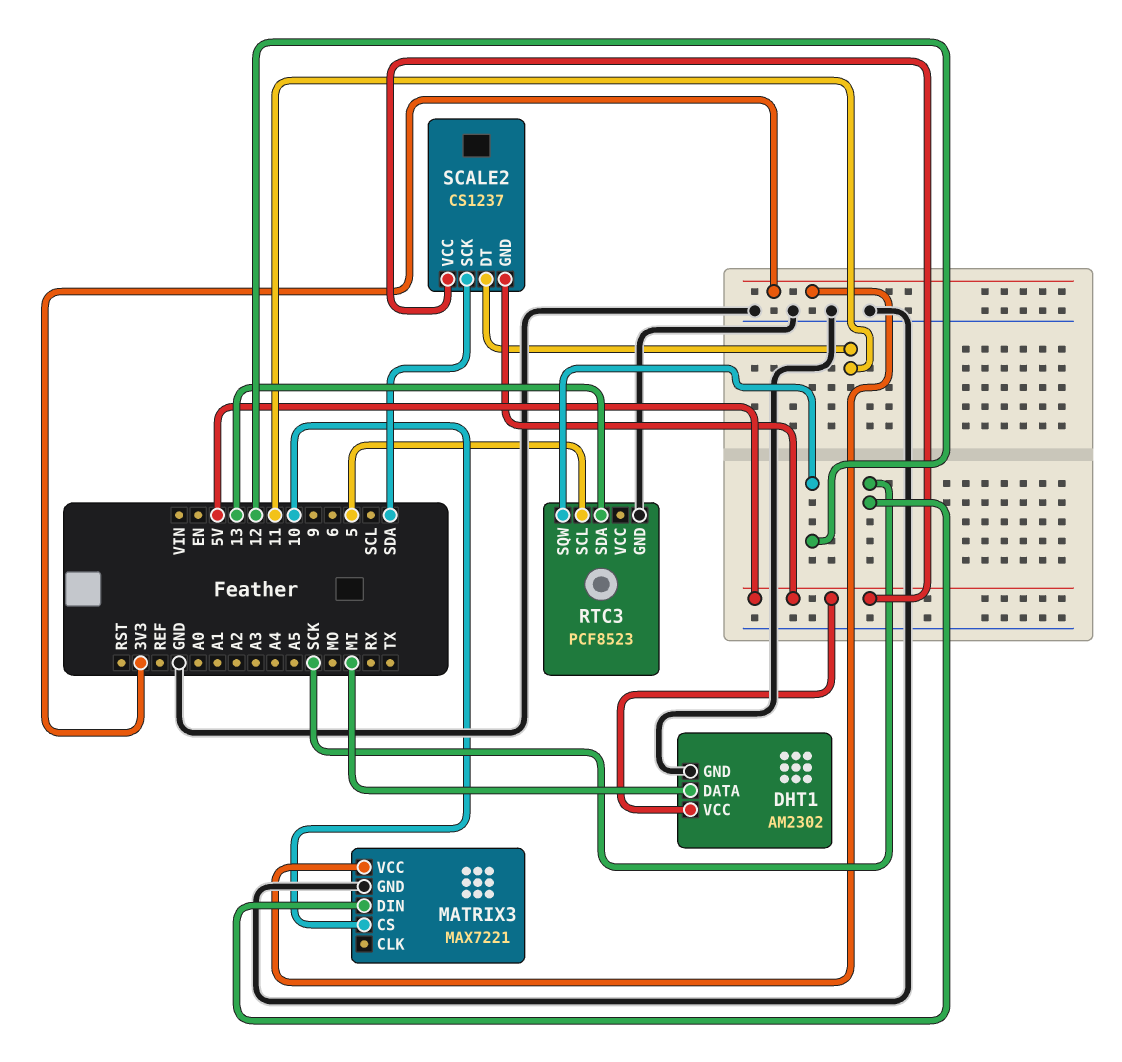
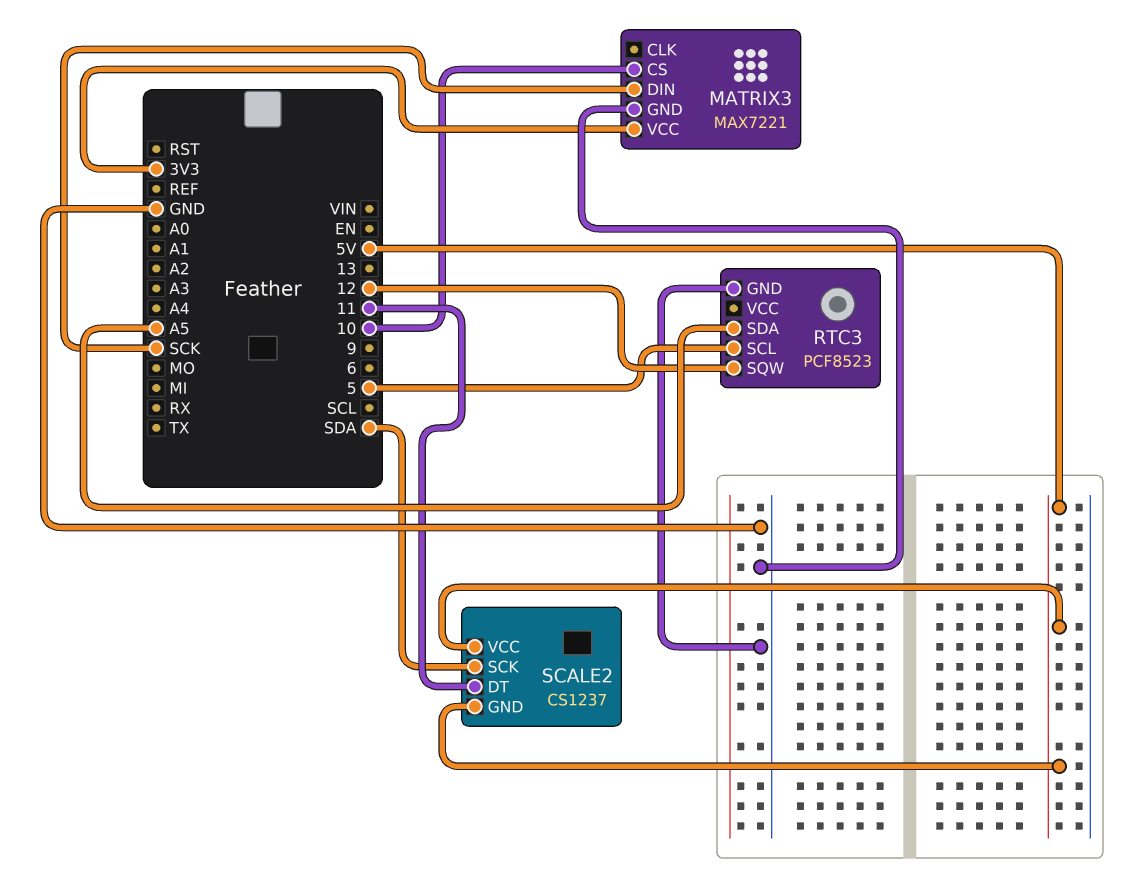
DHT1: AM2302 -> none
DHT1 pin DATA: MI -> none
DHT1 pin GND: GND -> none
DHT1 pin VCC: 5V -> none
RTC3 pin SDA: 13 -> A5

